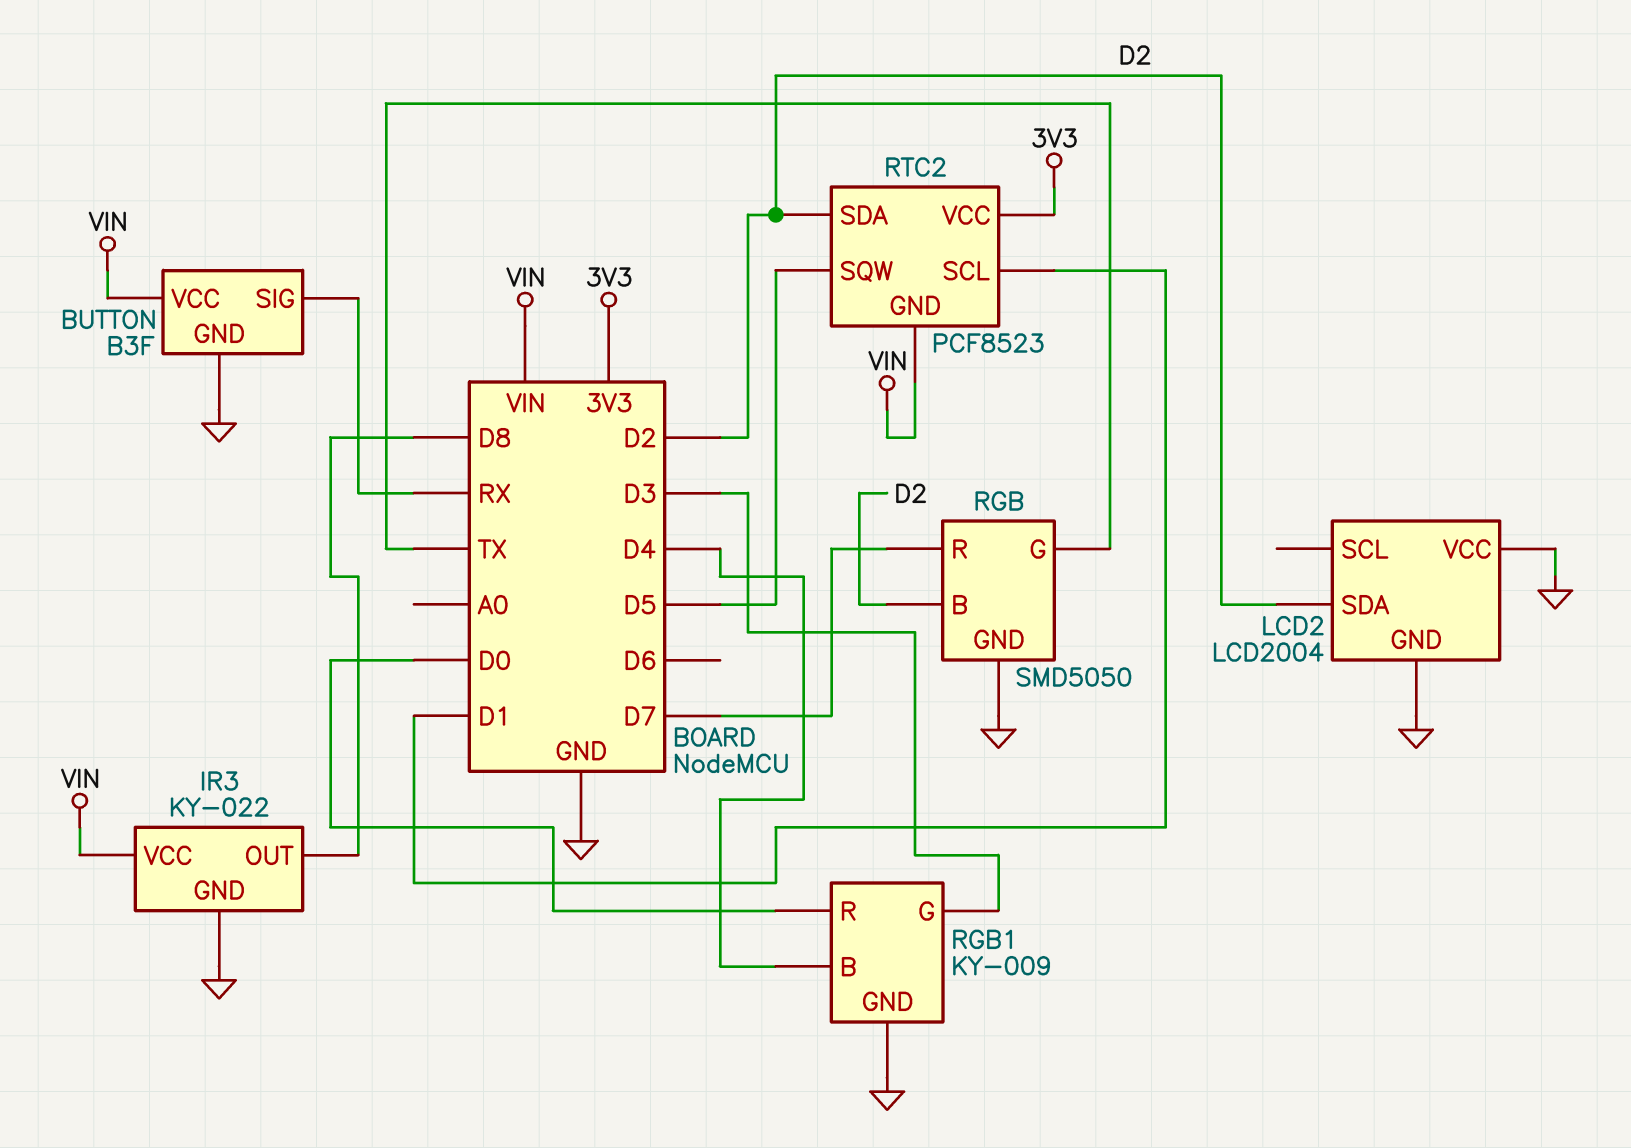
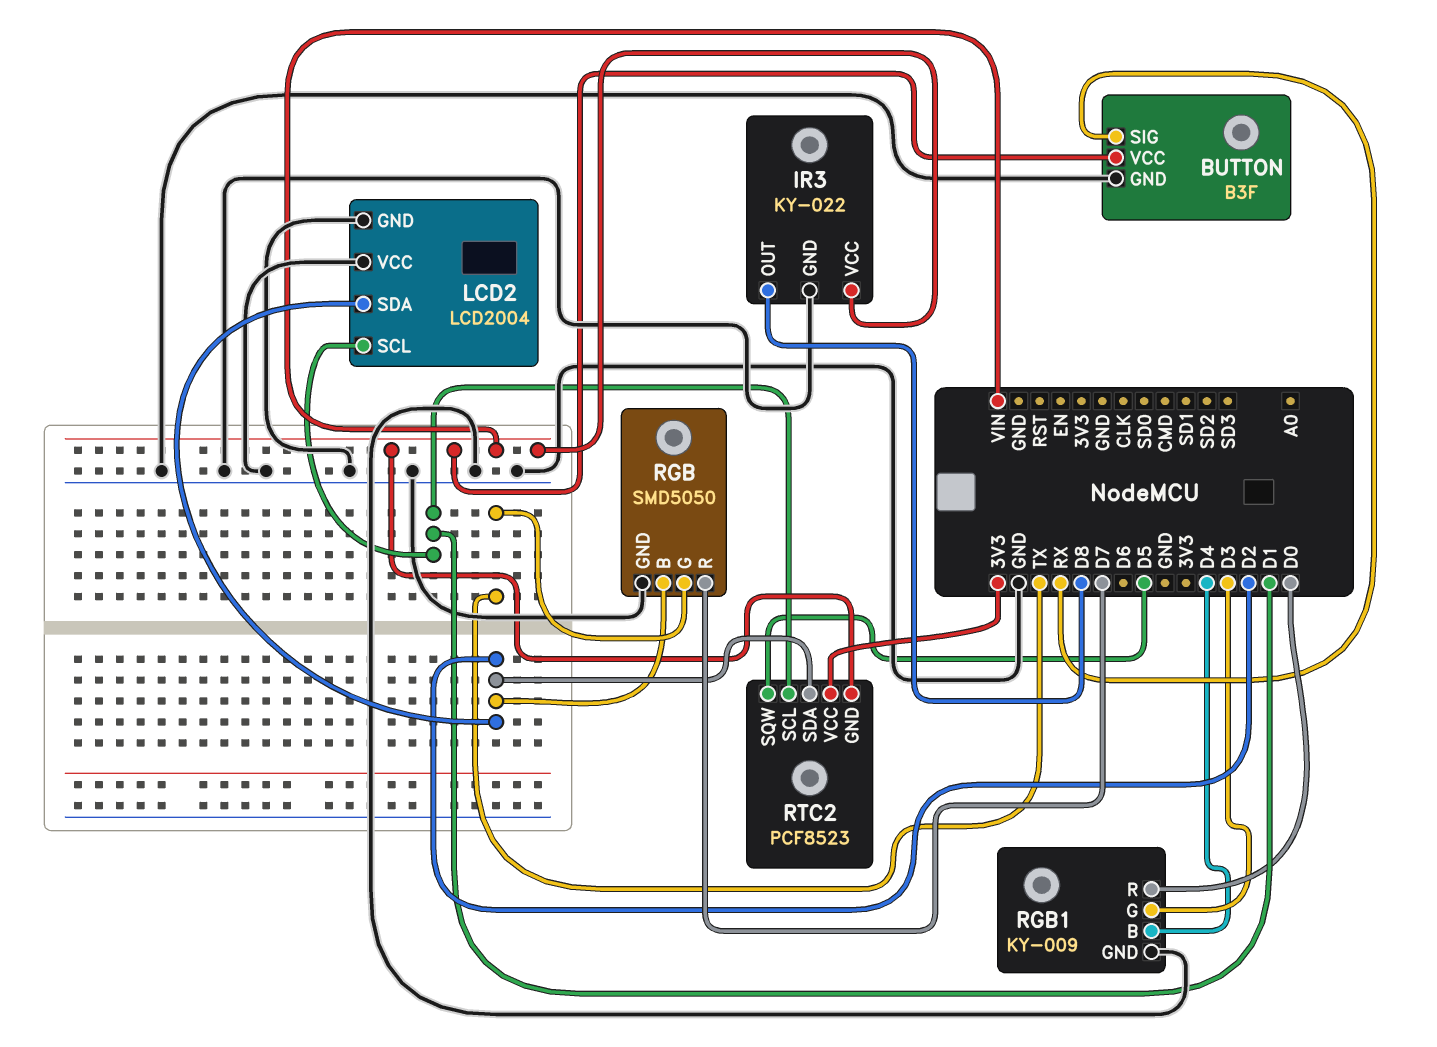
LCD2 pin SCL: none -> D1

